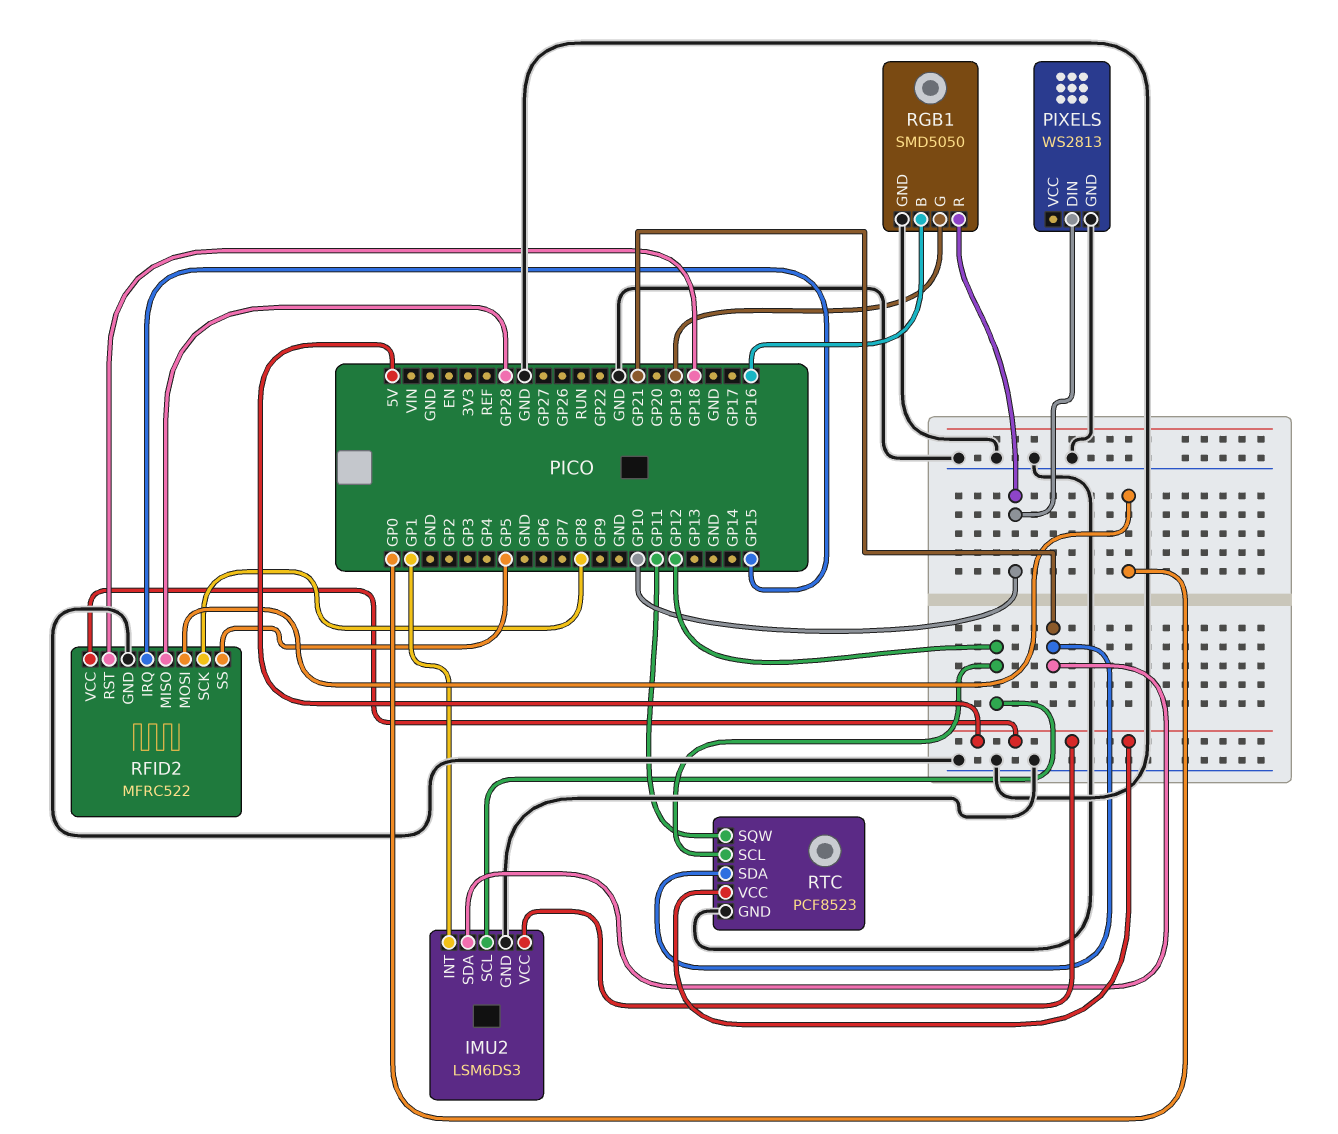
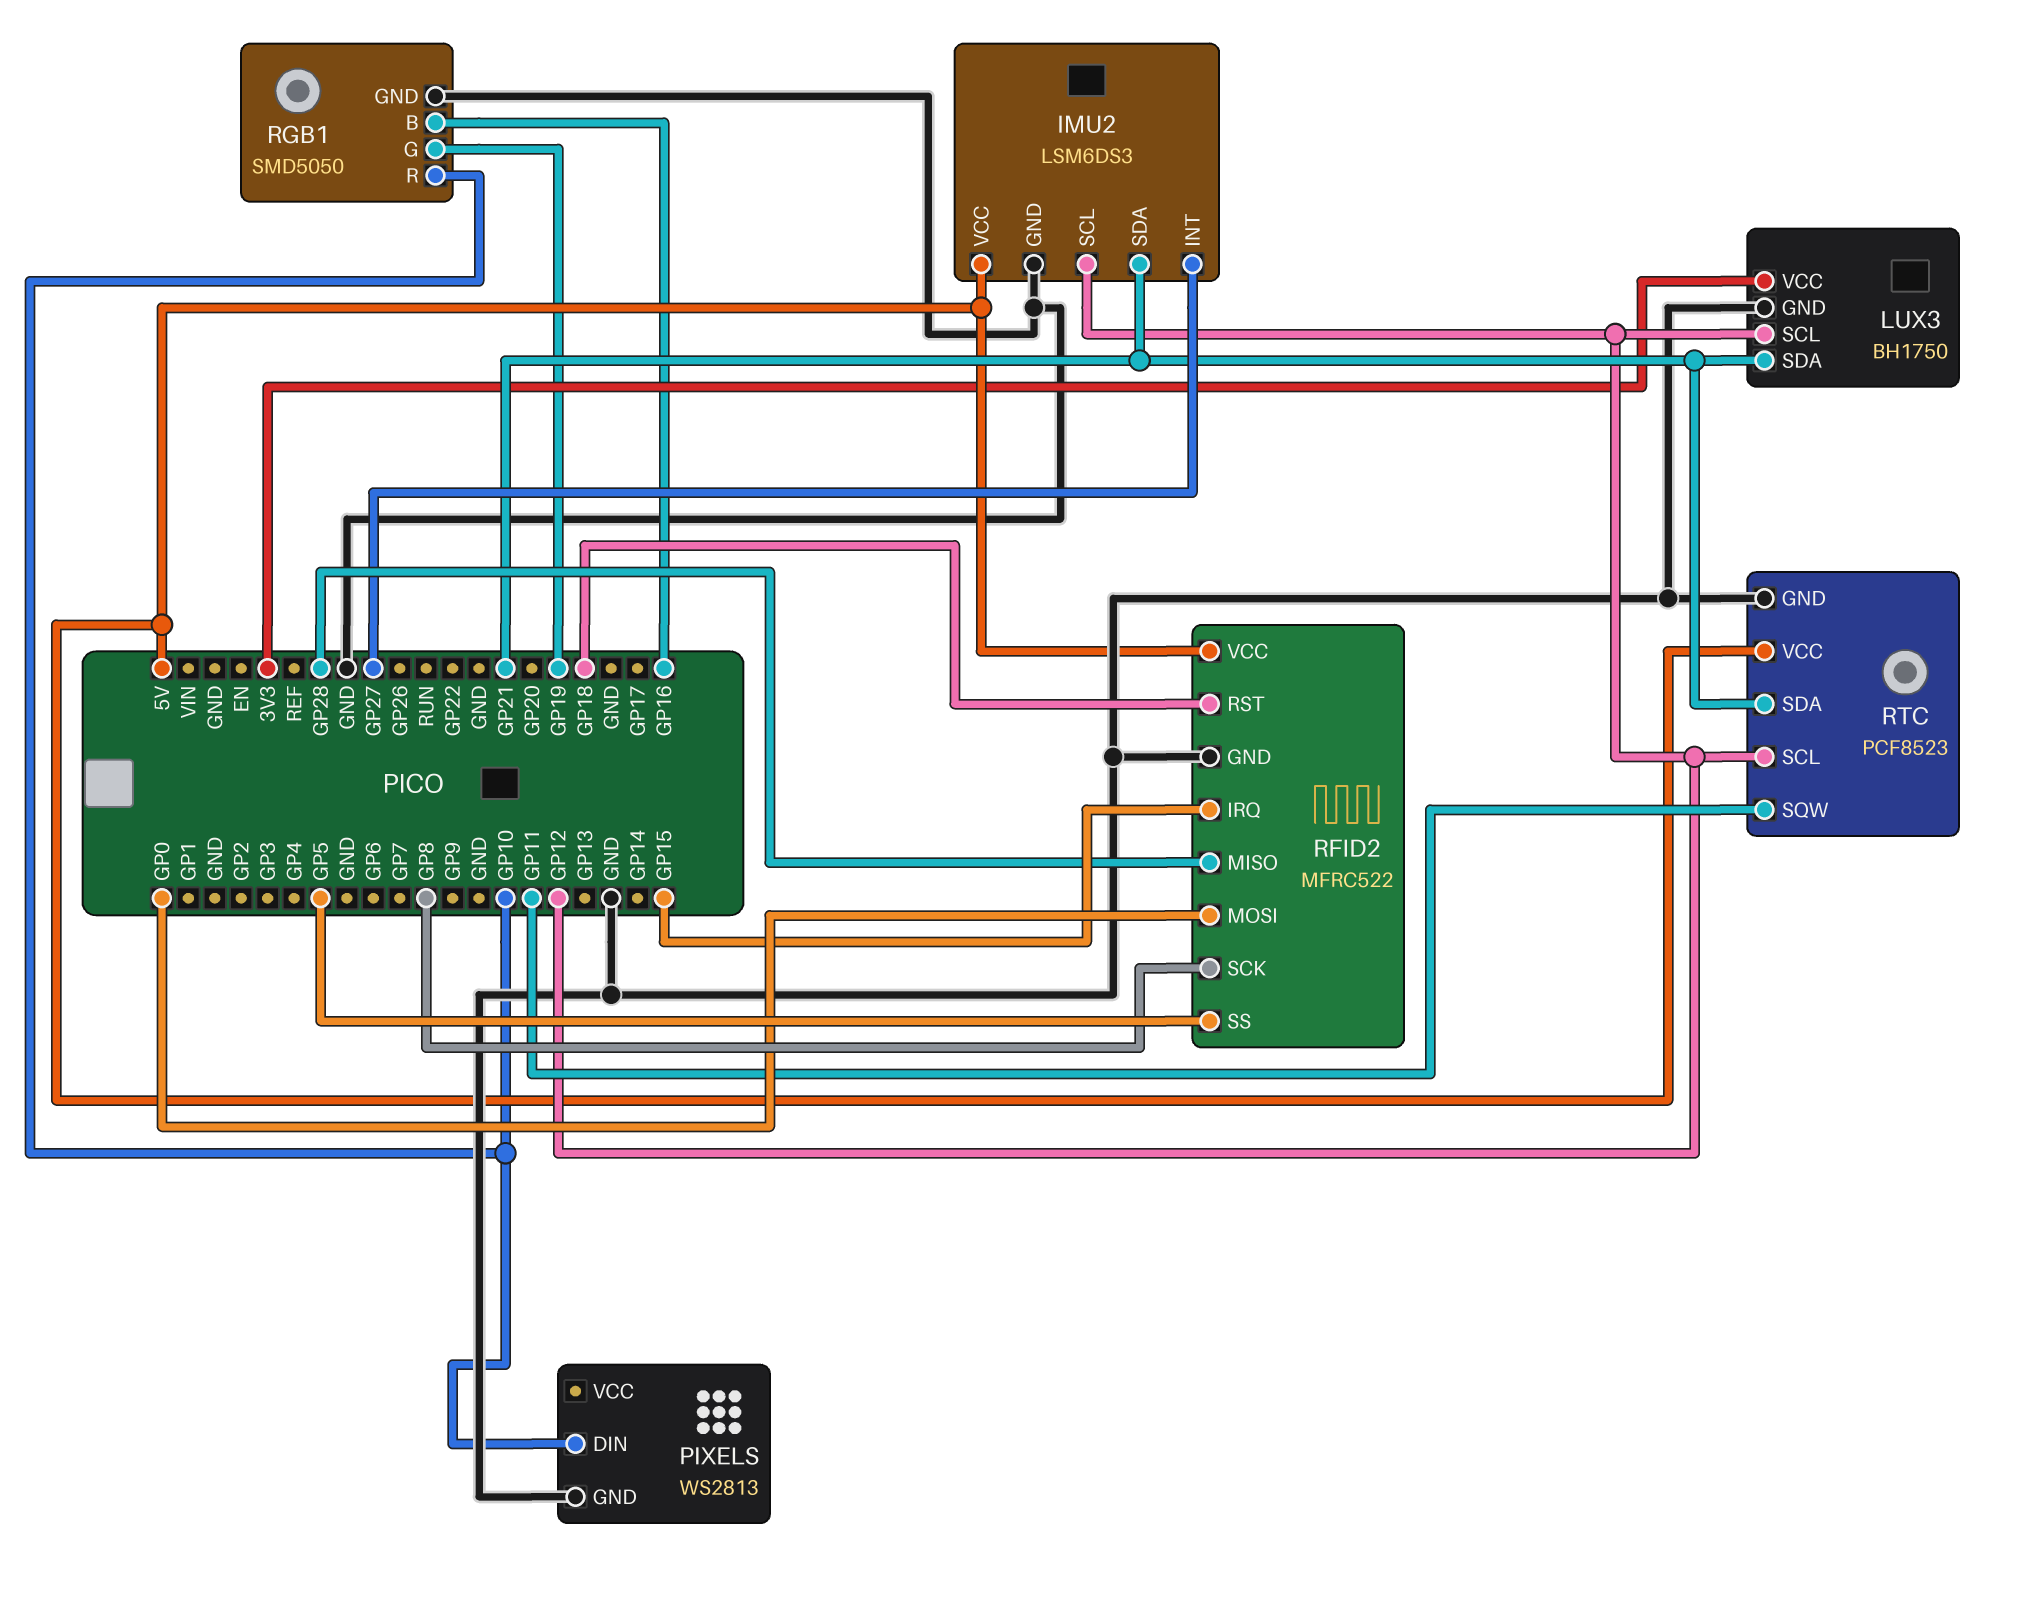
IMU2 pin INT: GP1 -> GP27
LUX3: none -> BH1750
LUX3 pin GND: none -> GND
LUX3 pin SCL: none -> GP12
LUX3 pin SDA: none -> GP21
LUX3 pin VCC: none -> 3V3

